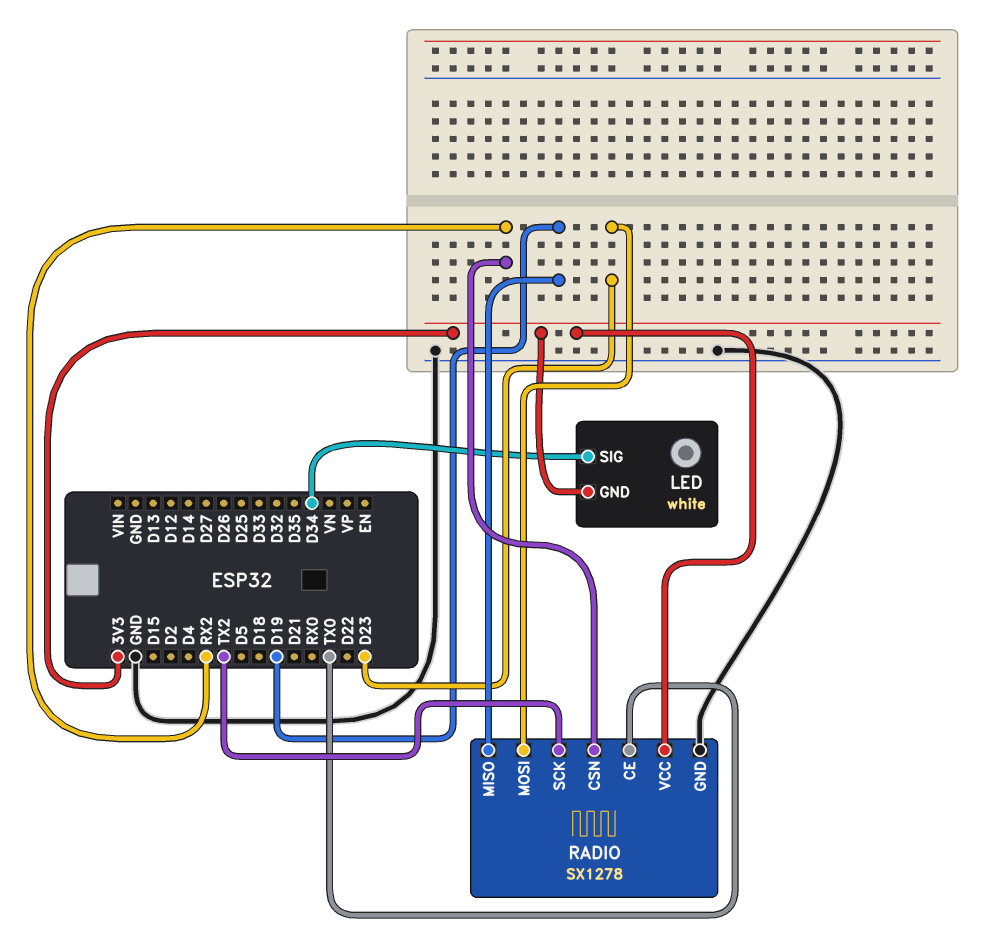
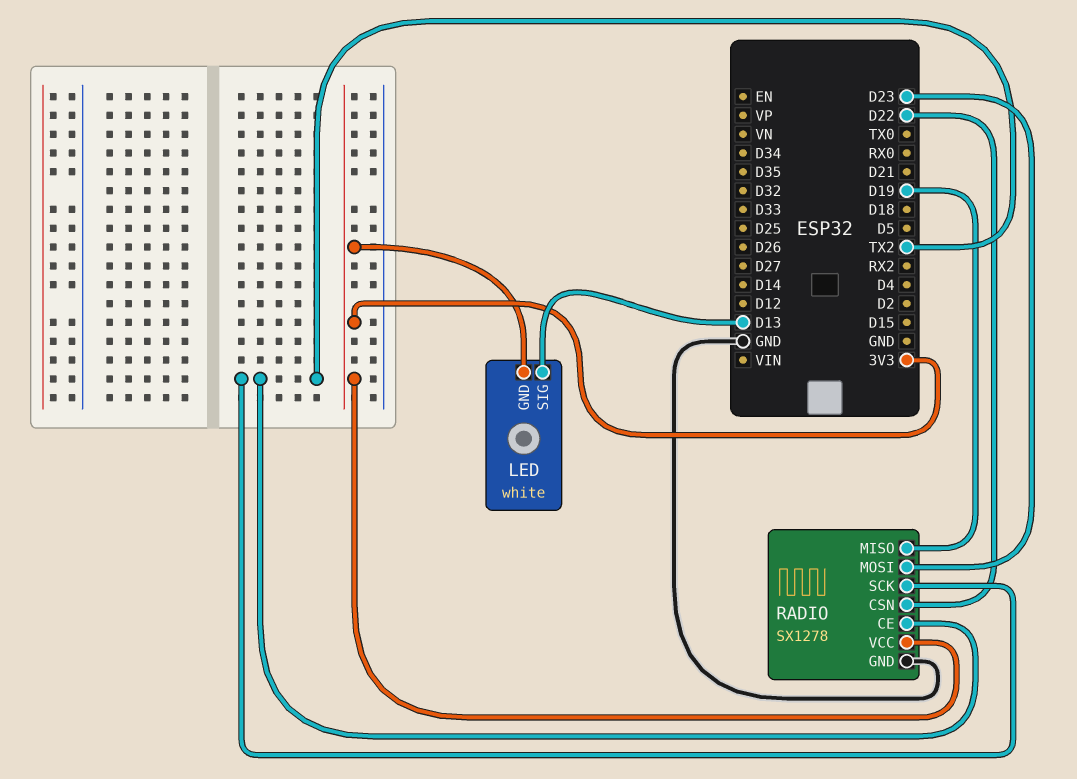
LED pin SIG: D34 -> D13
RADIO pin CE: TX0 -> TX2
RADIO pin CSN: RX2 -> D22

